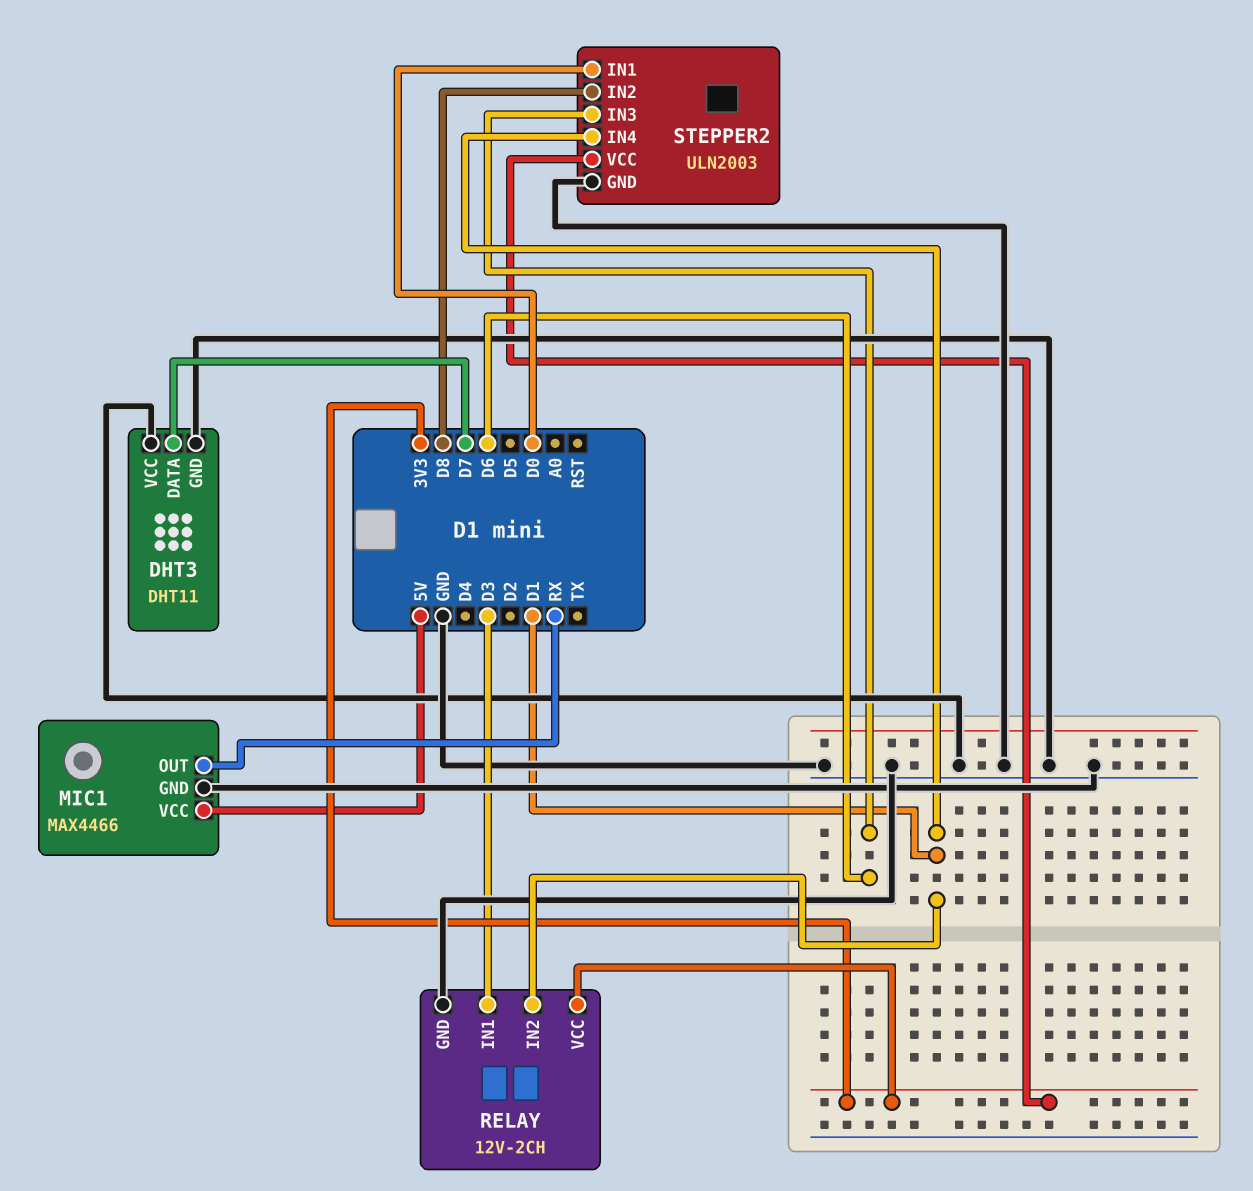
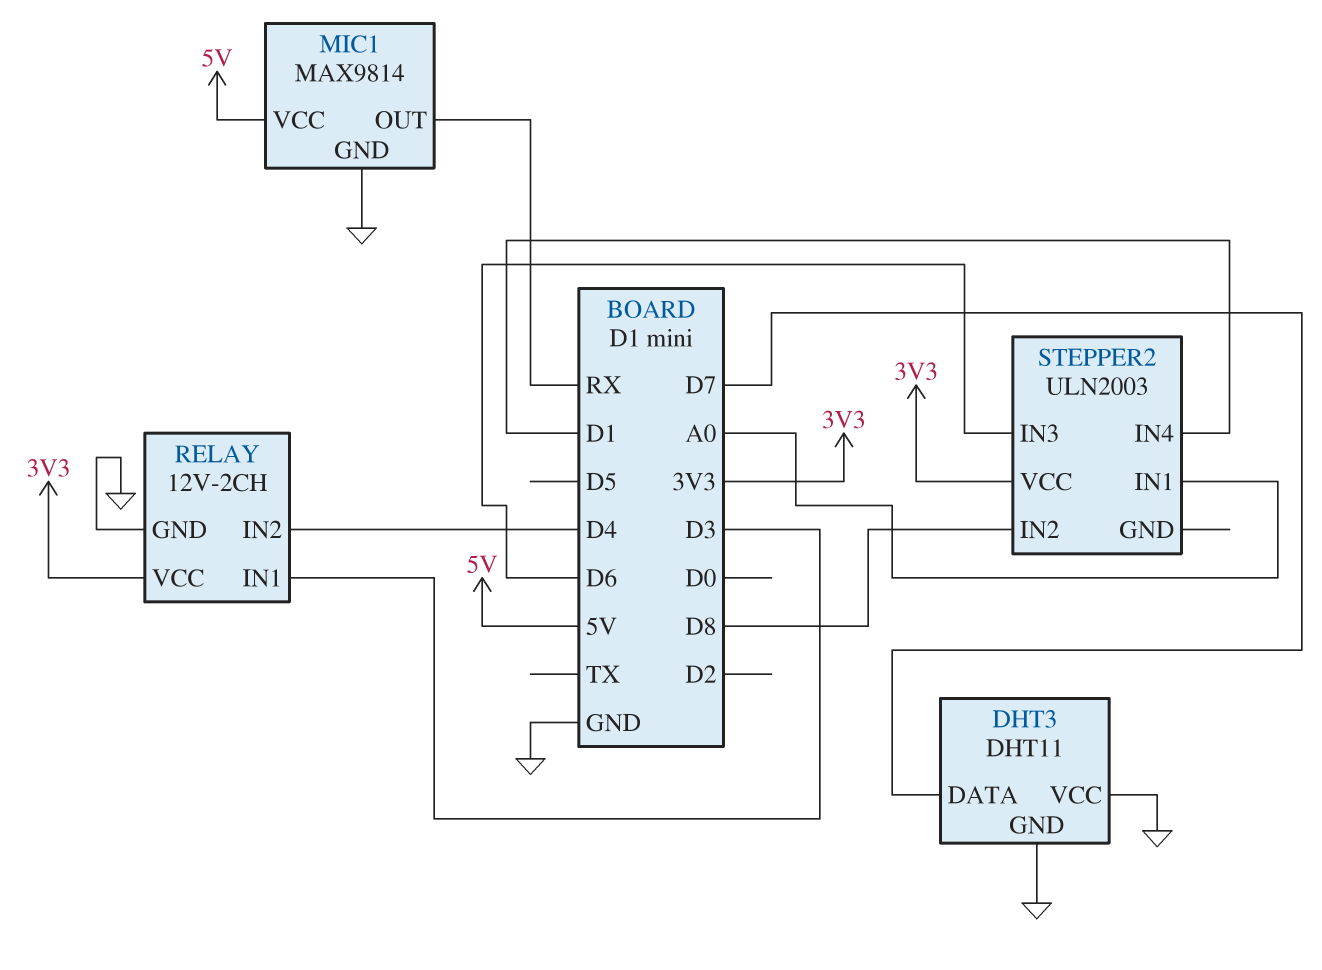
MIC1: MAX4466 -> MAX9814
RELAY pin IN2: D1 -> D4
STEPPER2 pin GND: GND -> none
STEPPER2 pin IN1: D0 -> A0

